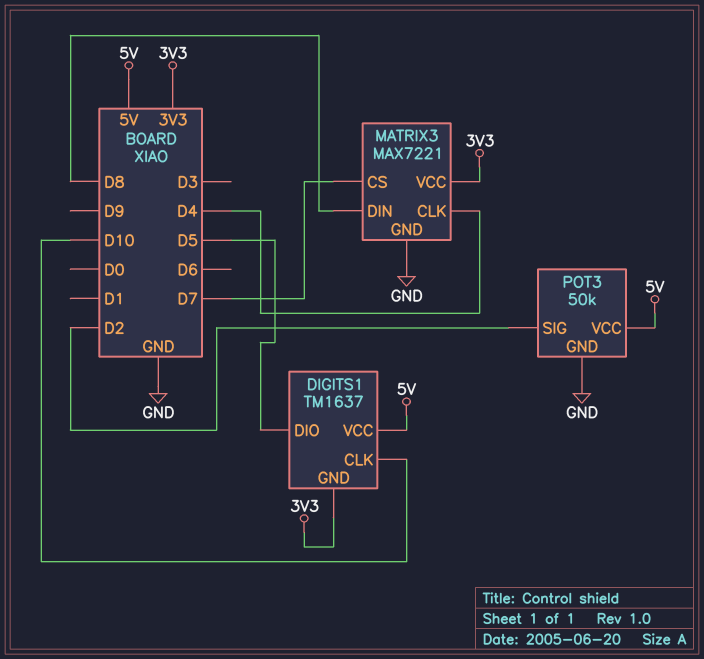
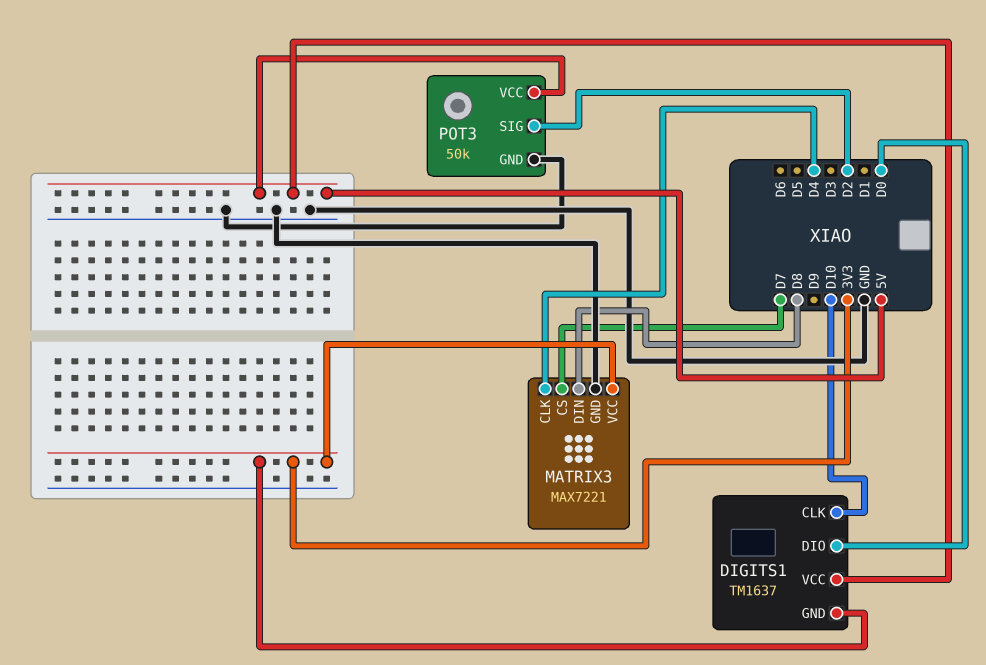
DIGITS1 pin DIO: D5 -> D0

